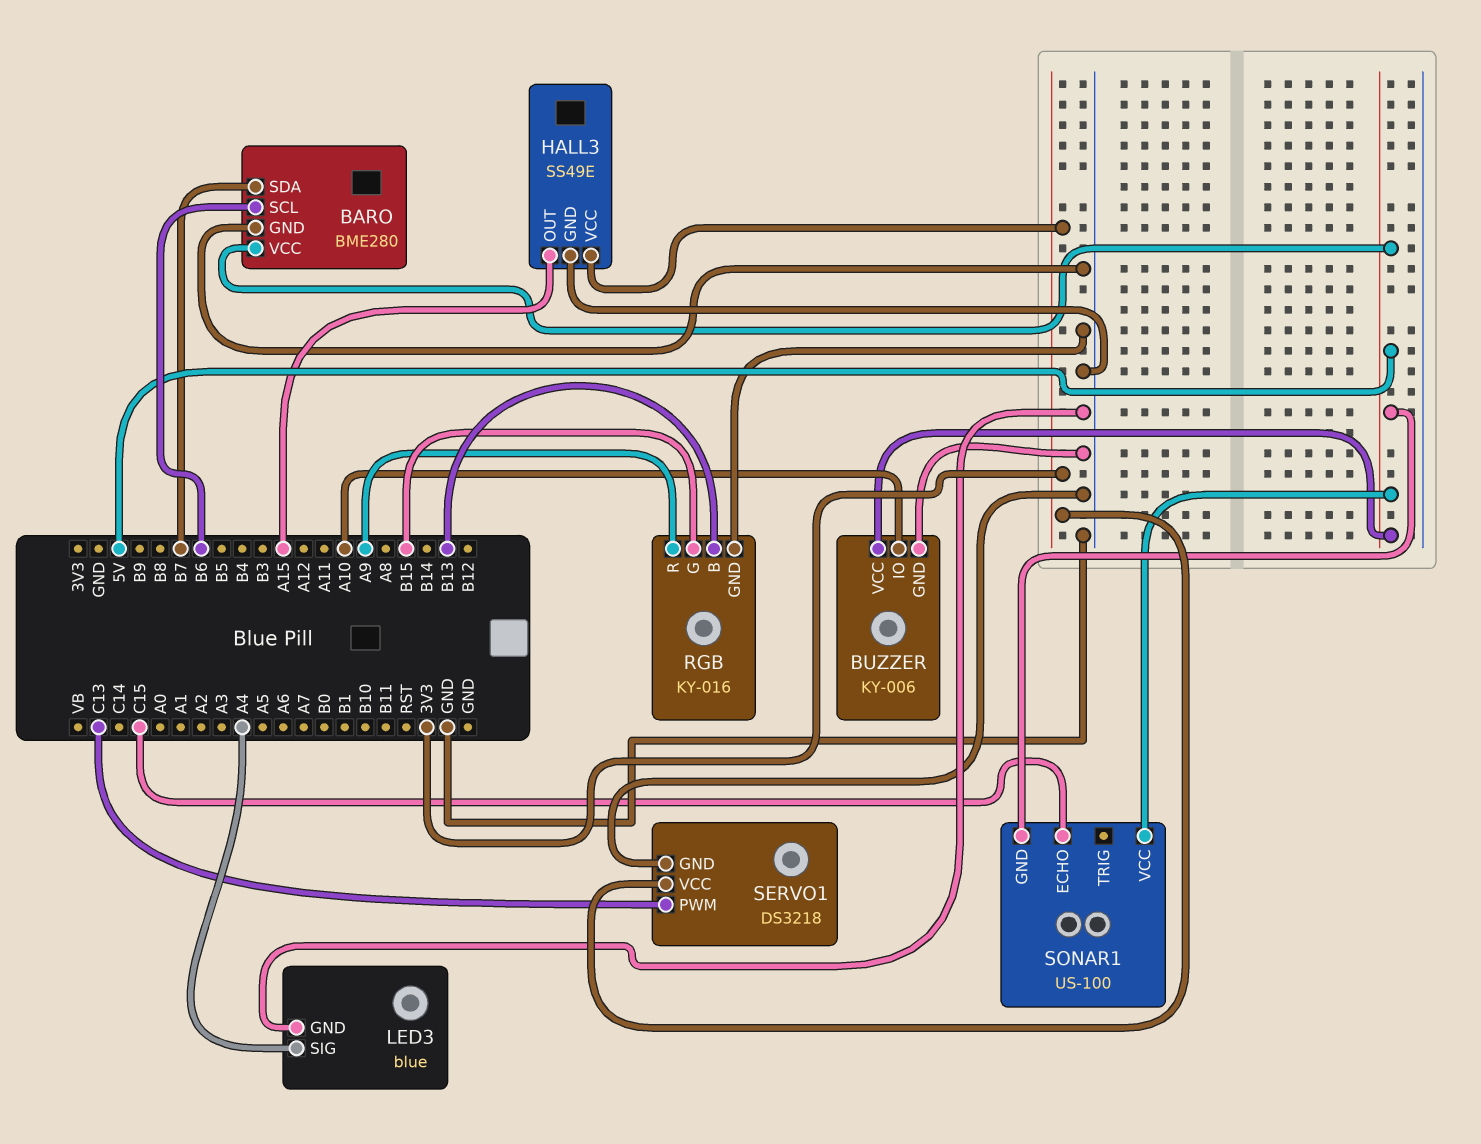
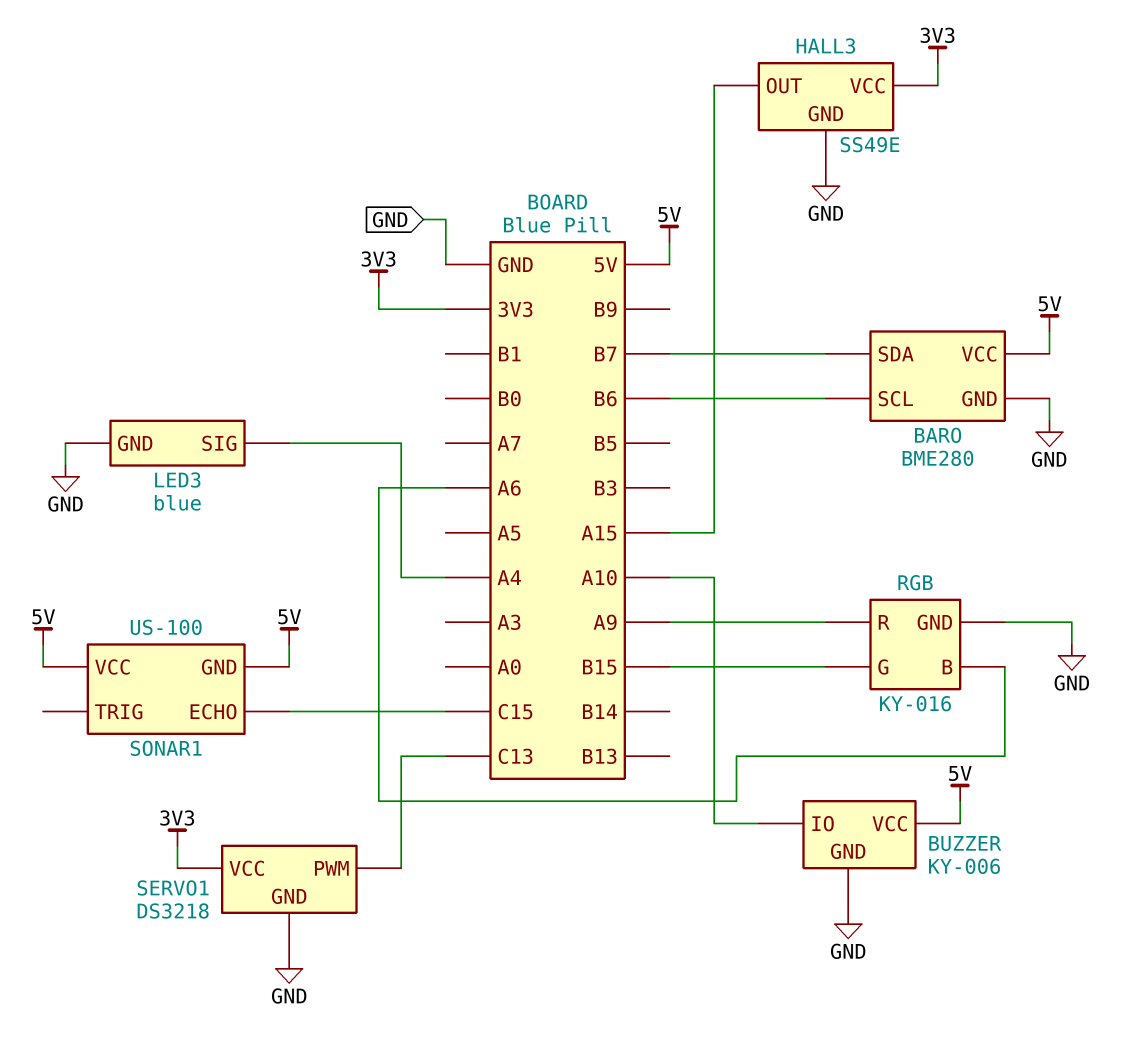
RGB pin B: B13 -> A6

